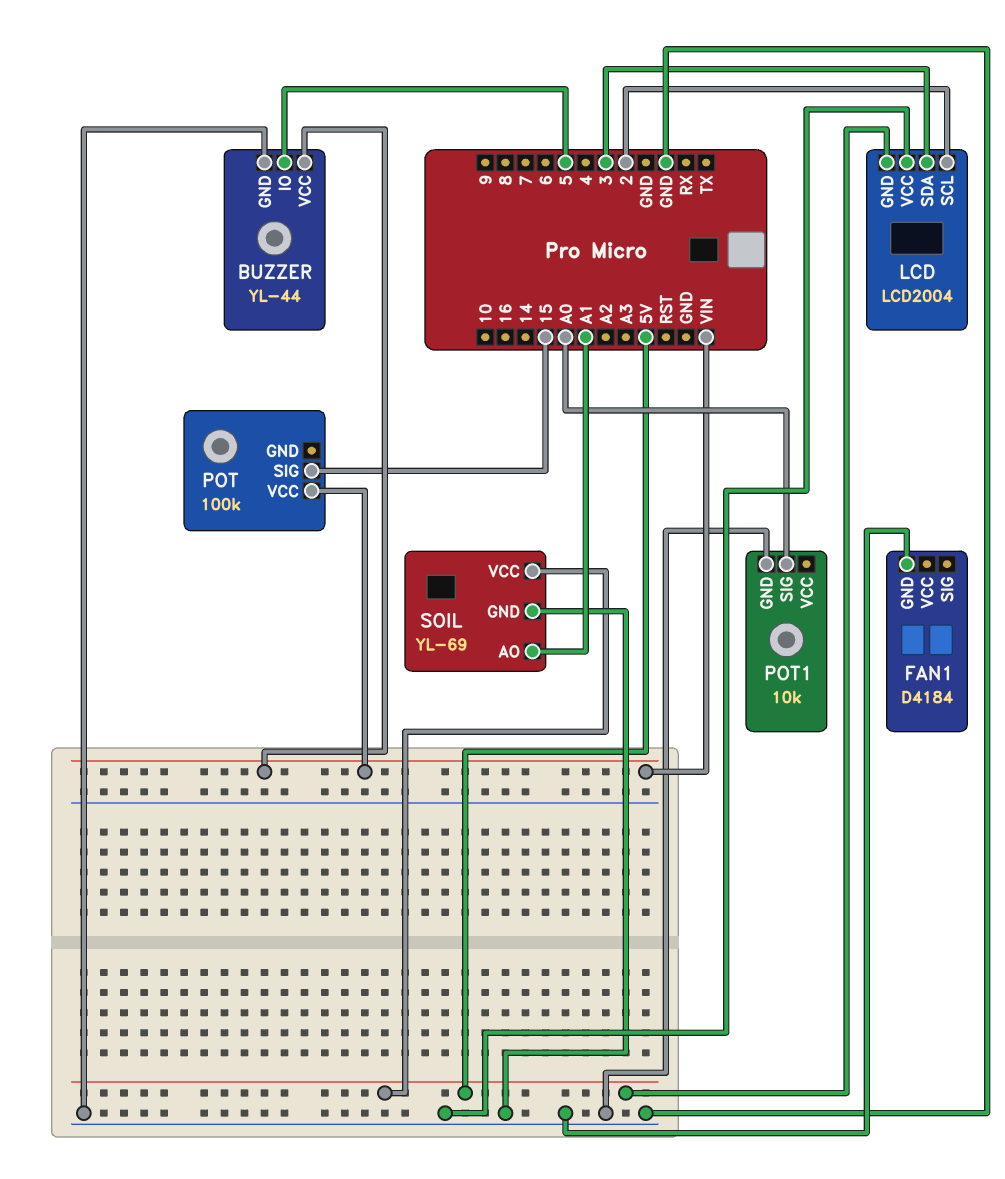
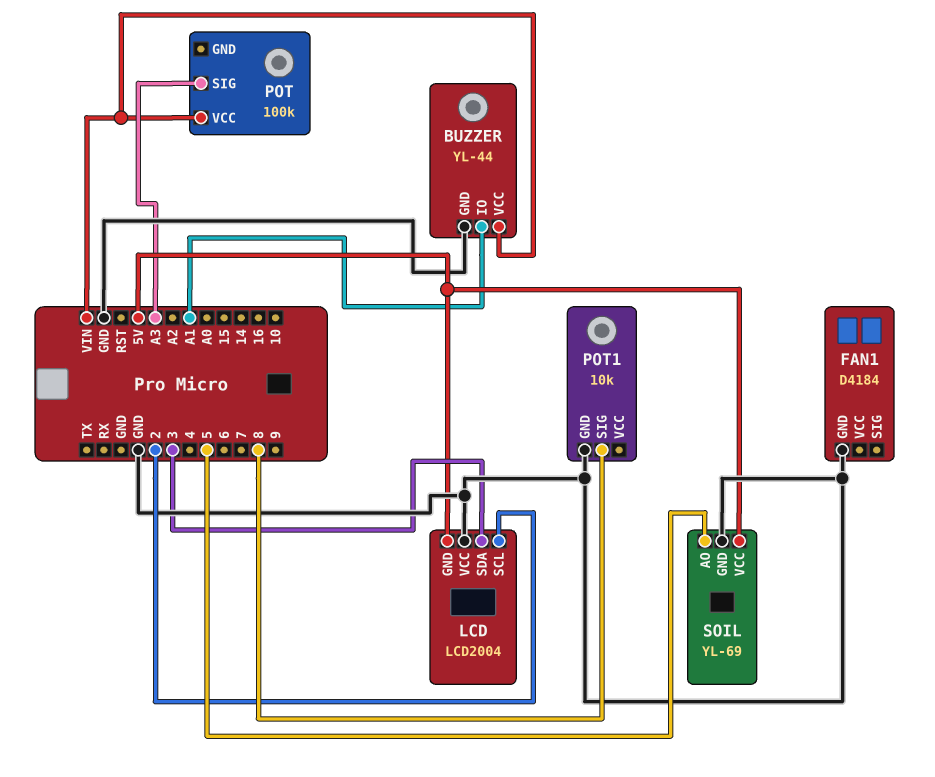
BUZZER pin IO: 5 -> A1
POT pin SIG: 15 -> A3
POT1 pin SIG: A0 -> 8
SOIL pin AO: A1 -> 5

